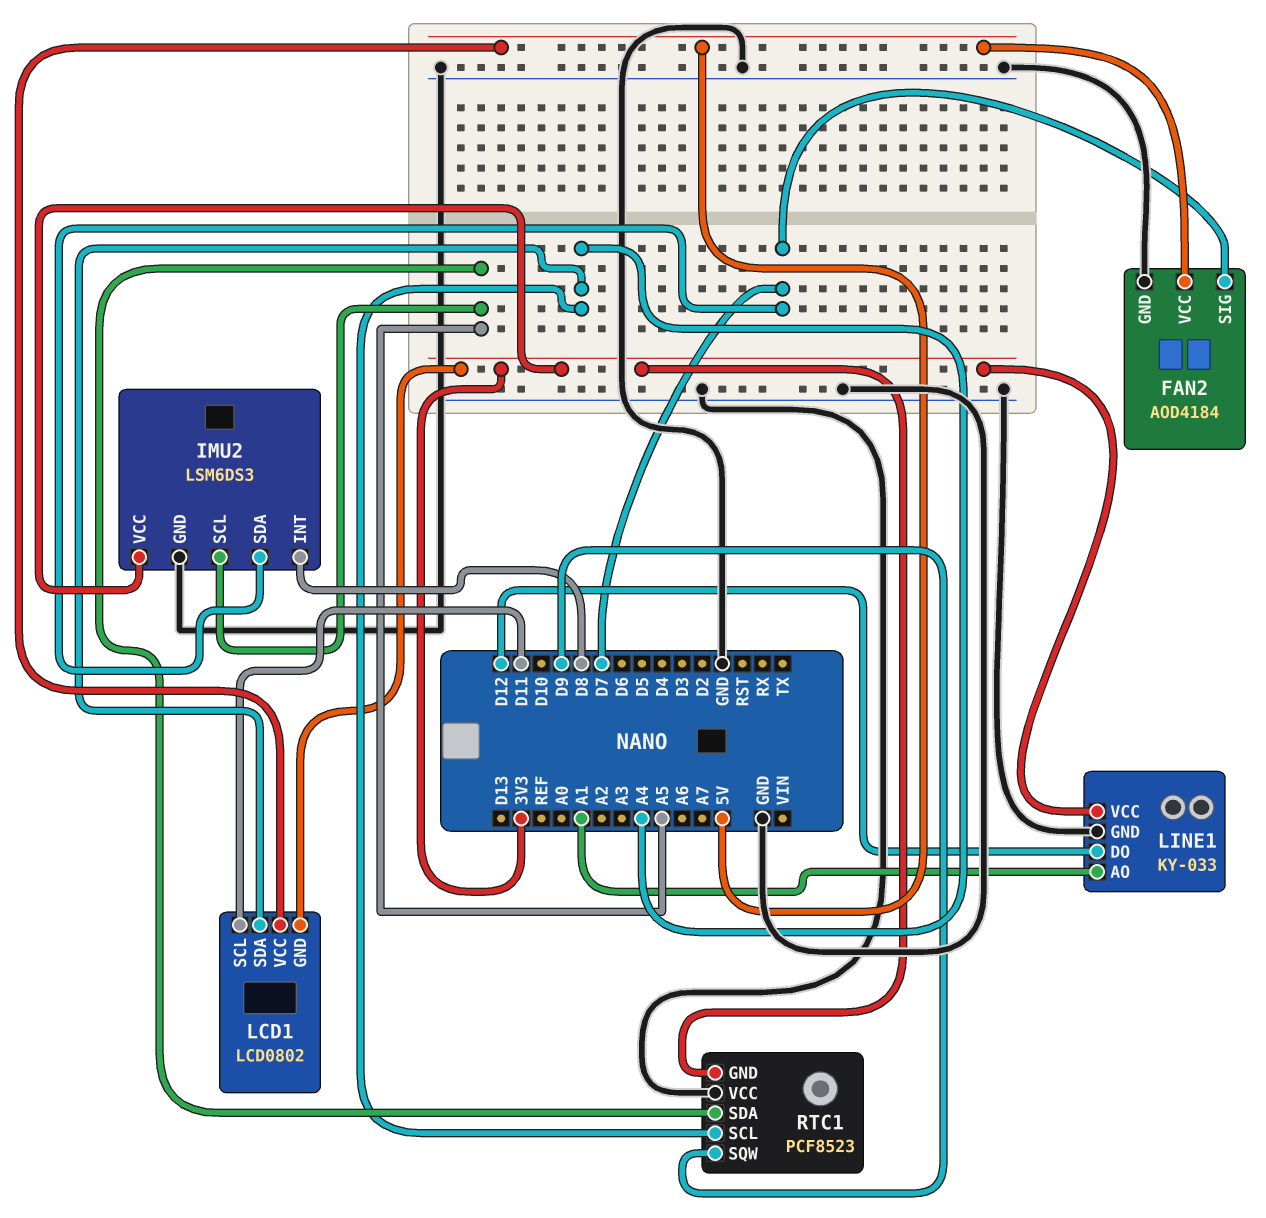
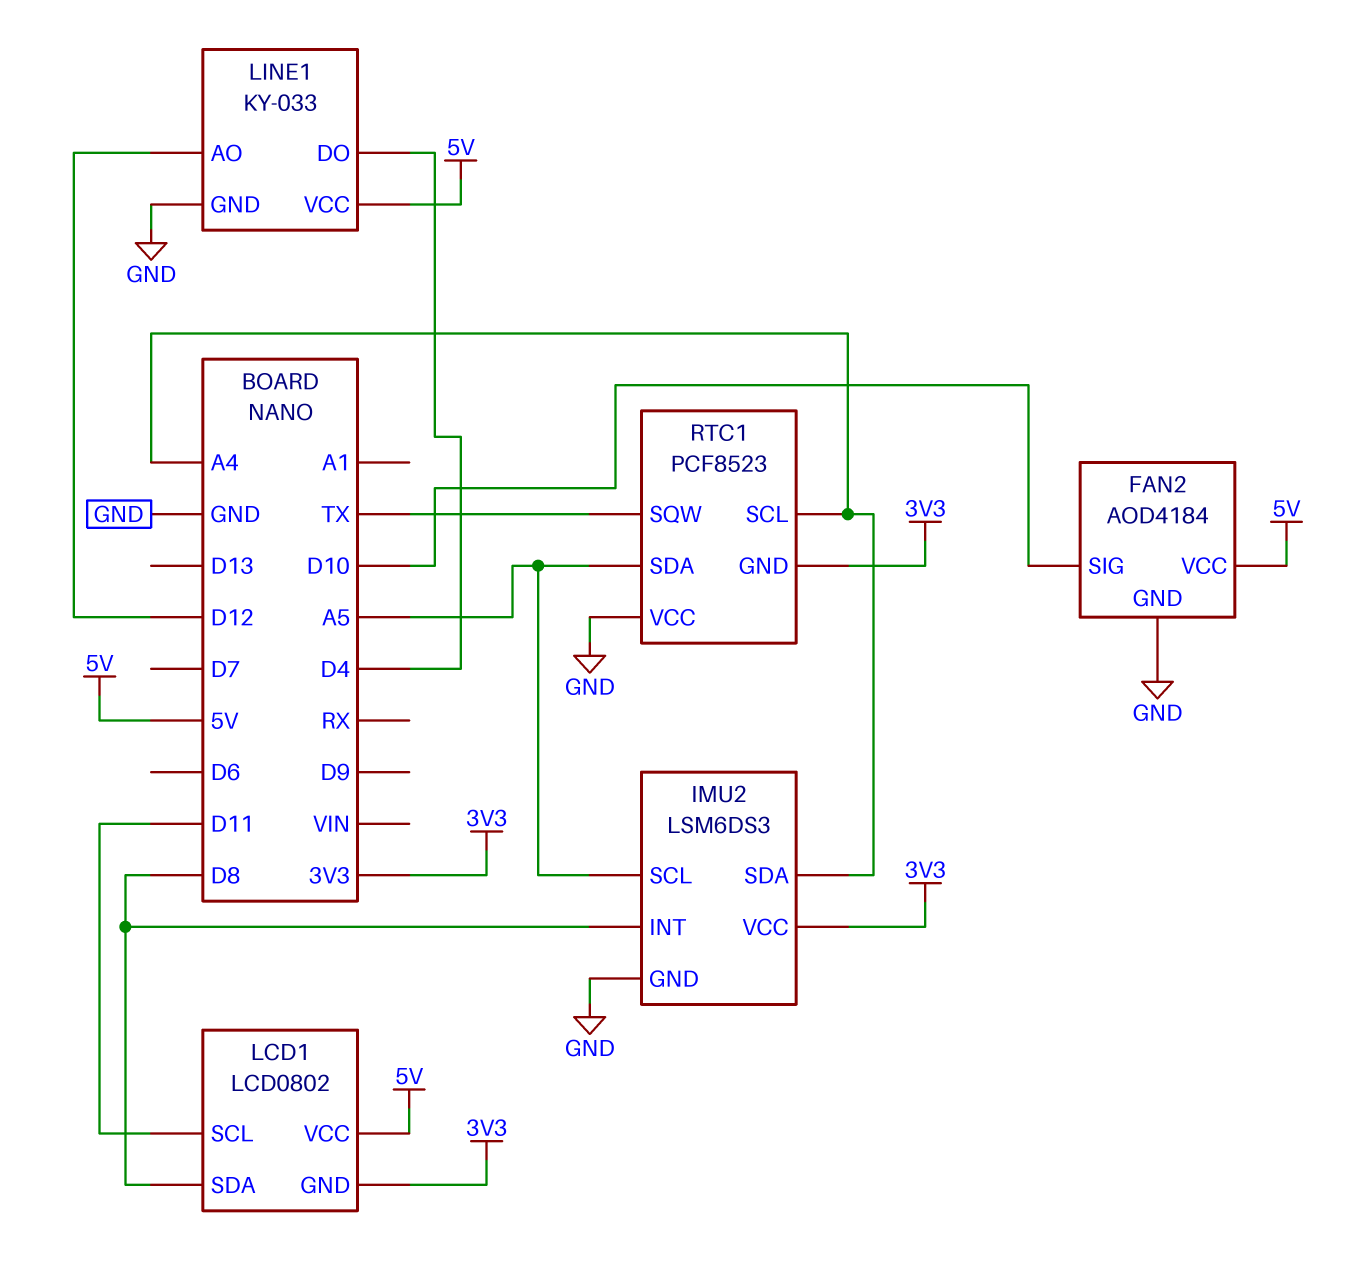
FAN2 pin SIG: D7 -> D10
IMU2 pin SDA: D7 -> A4
LCD1 pin SDA: A4 -> D8
LINE1 pin AO: A1 -> D12
LINE1 pin DO: D12 -> D4
LINE1 pin VCC: 3V3 -> 5V
RTC1 pin SQW: D9 -> TX

